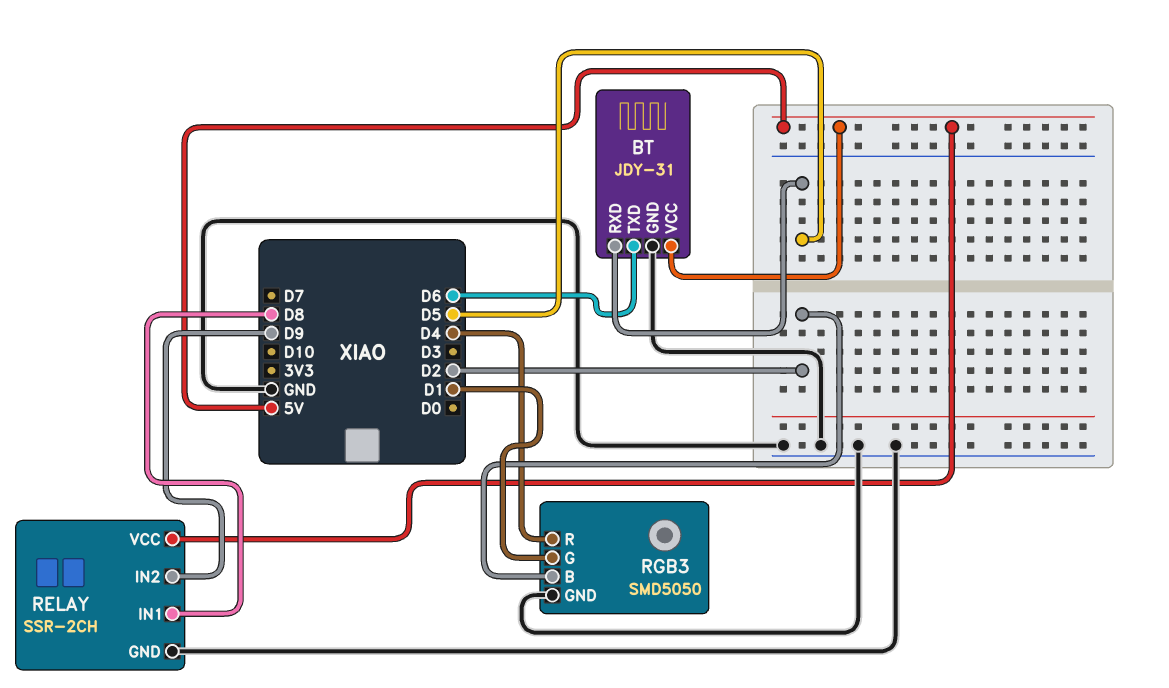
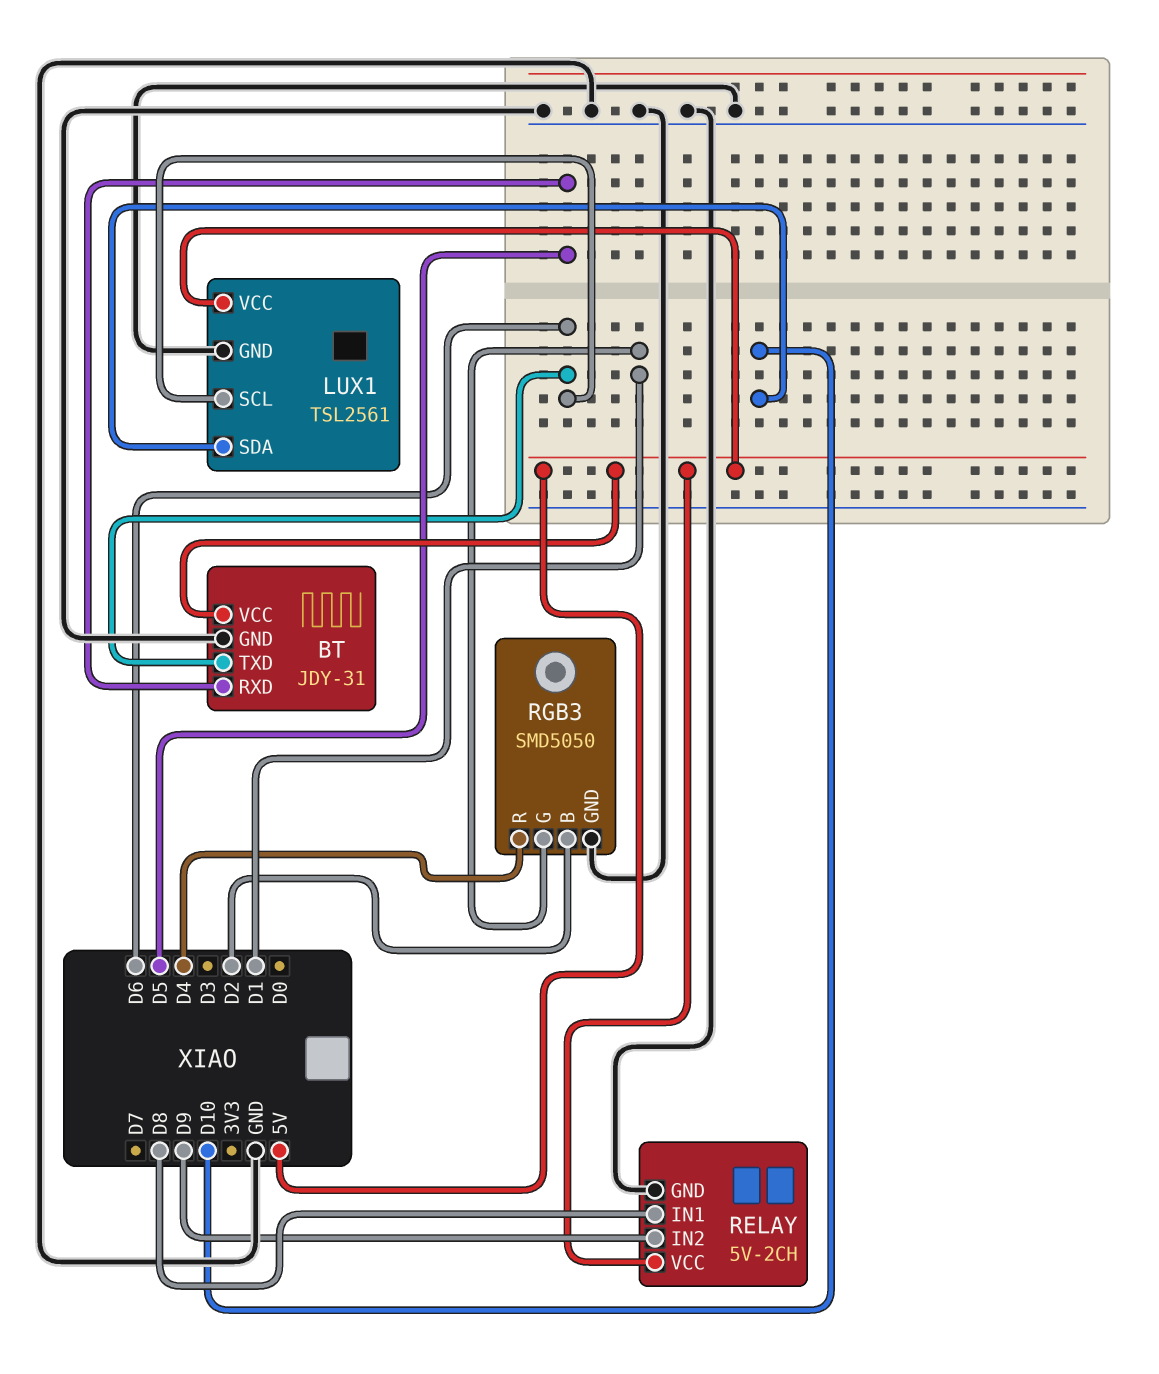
LUX1: none -> TSL2561
LUX1 pin GND: none -> GND
LUX1 pin SCL: none -> D6
LUX1 pin SDA: none -> D10
LUX1 pin VCC: none -> 5V
RELAY: SSR-2CH -> 5V-2CH

